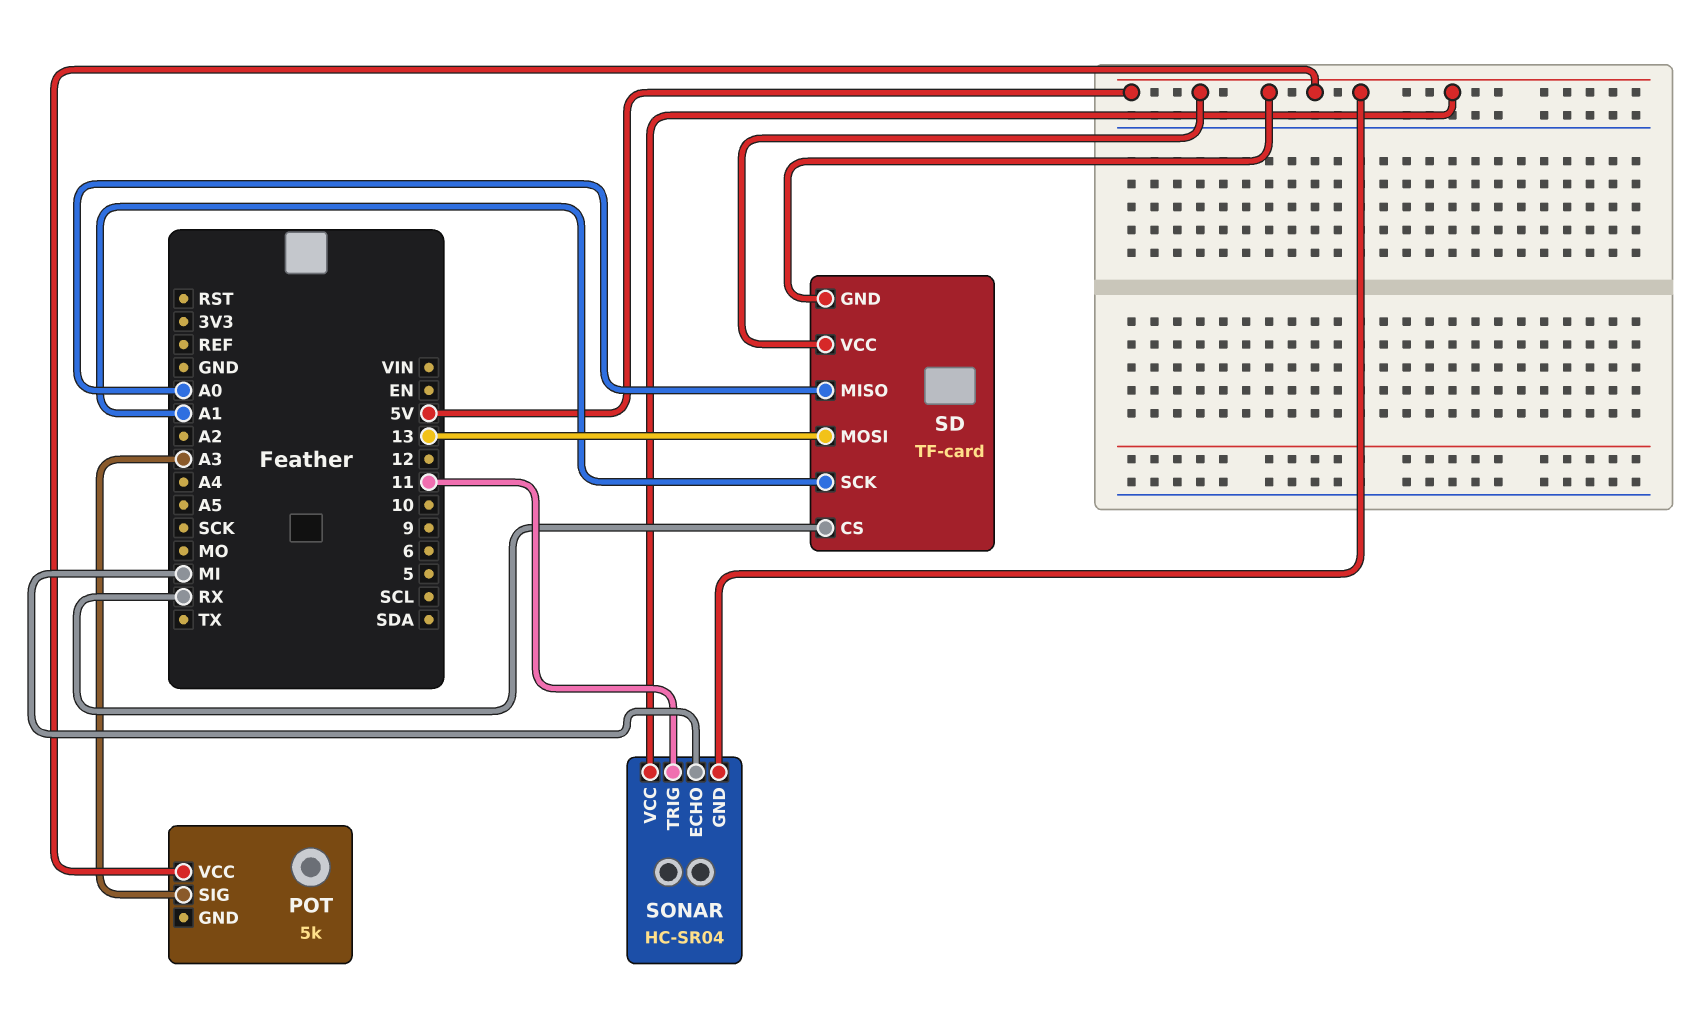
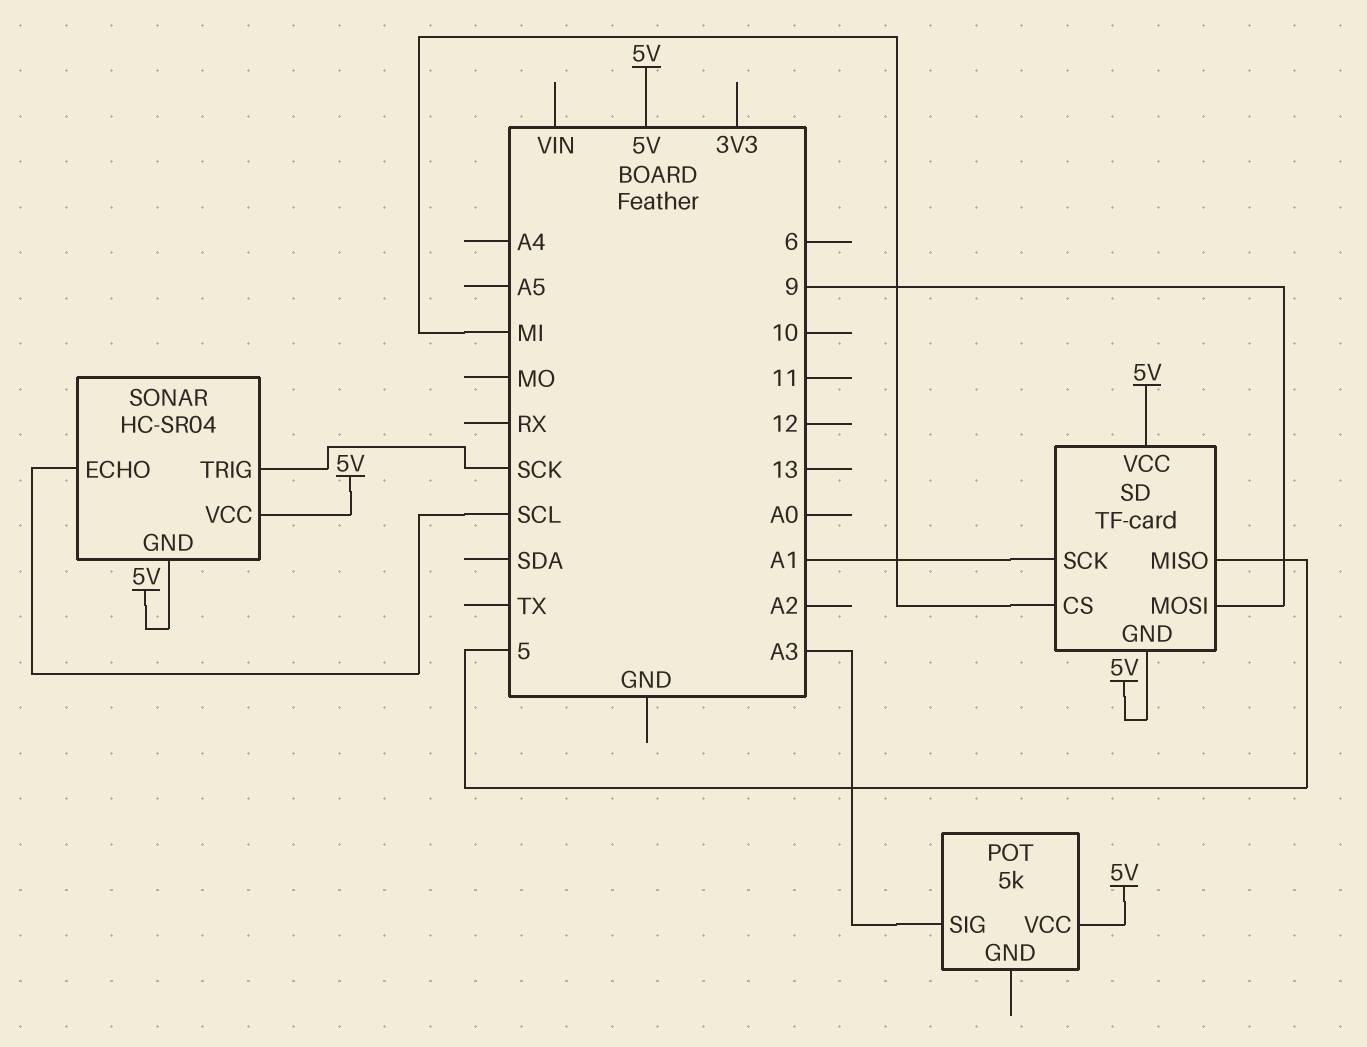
SD pin CS: RX -> MI
SD pin MISO: A0 -> 5
SD pin MOSI: 13 -> 9
SONAR pin ECHO: MI -> SCL
SONAR pin TRIG: 11 -> SCK

